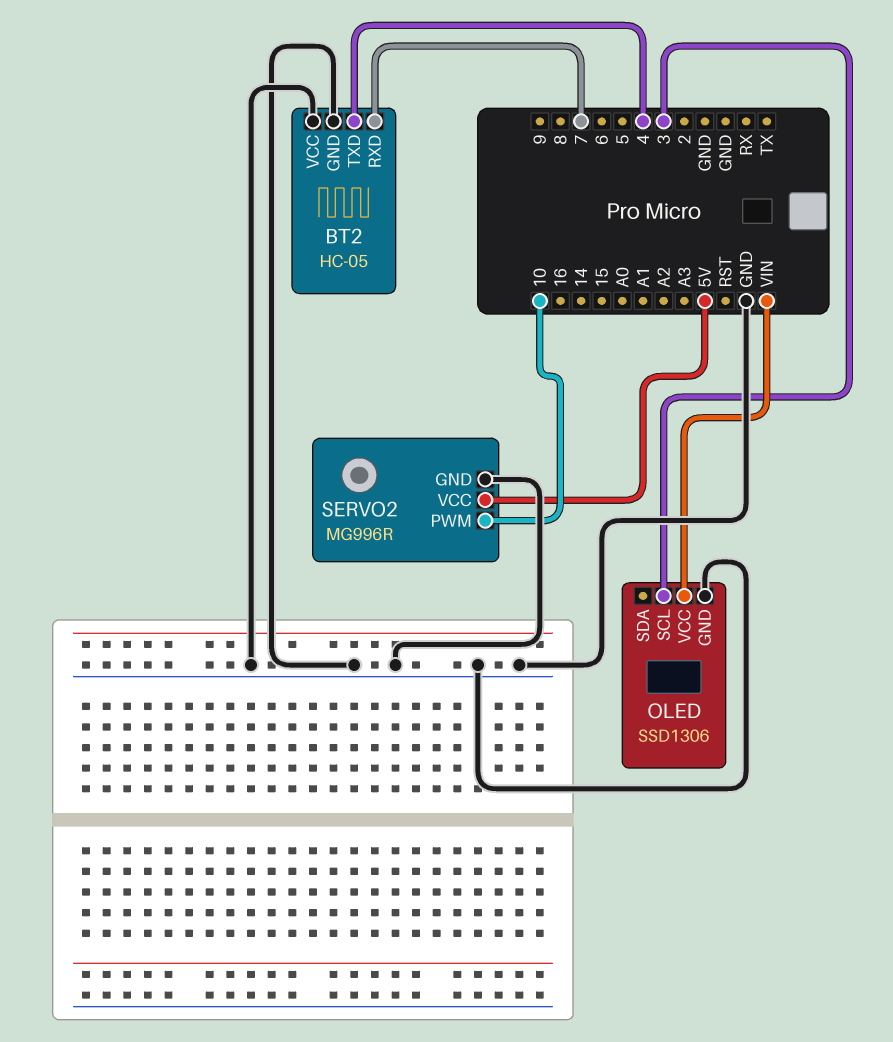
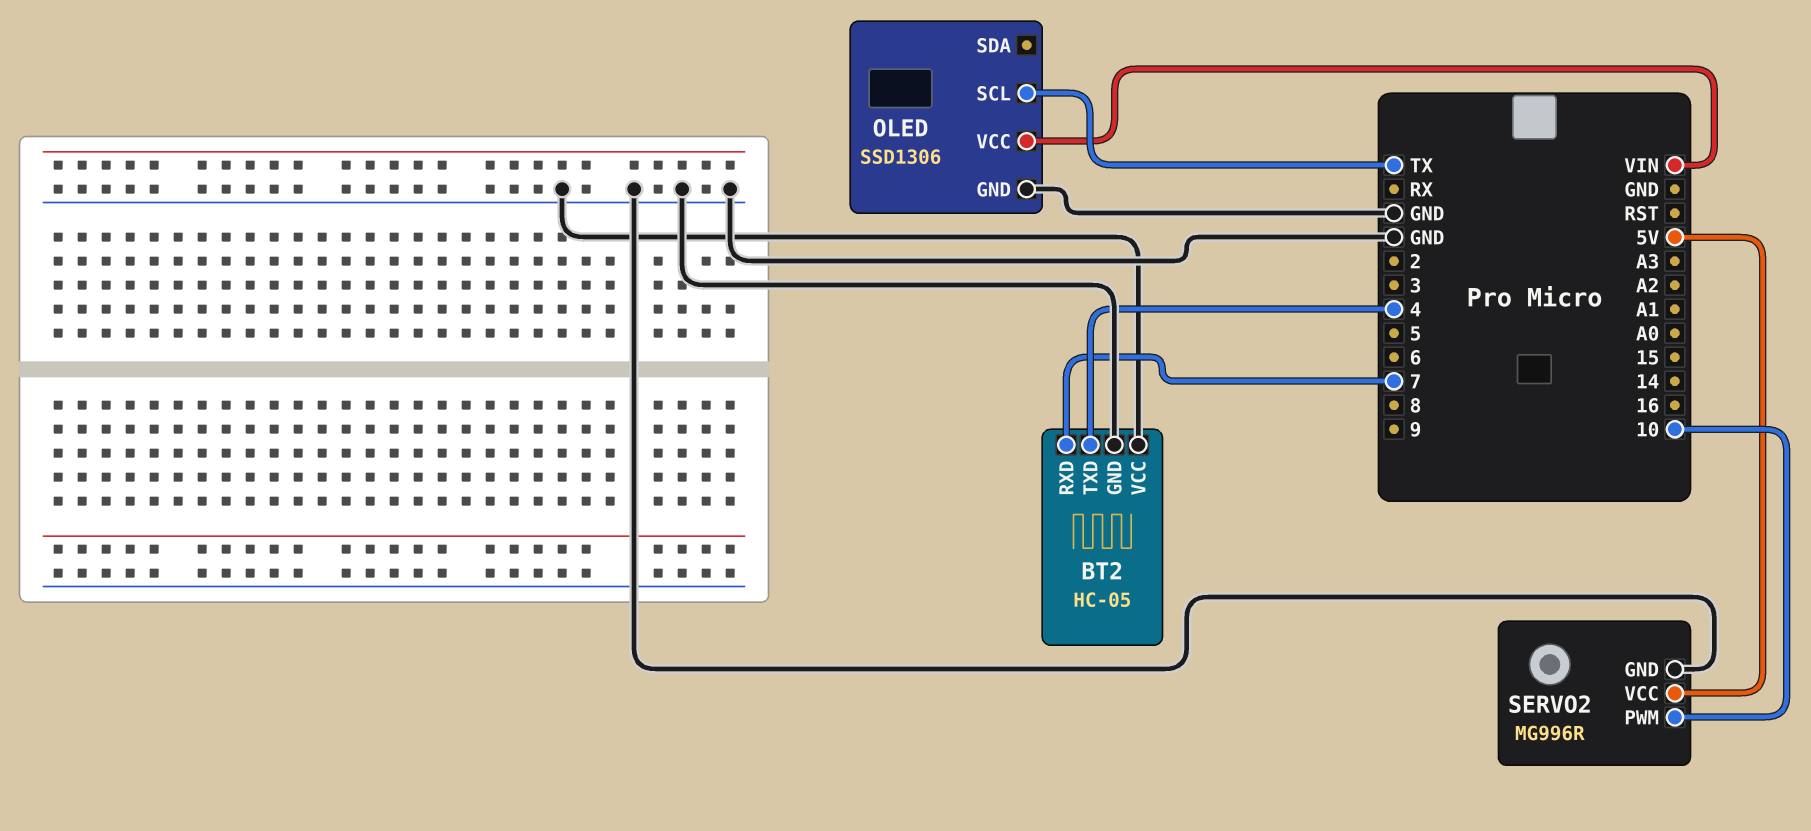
OLED pin SCL: 3 -> TX

